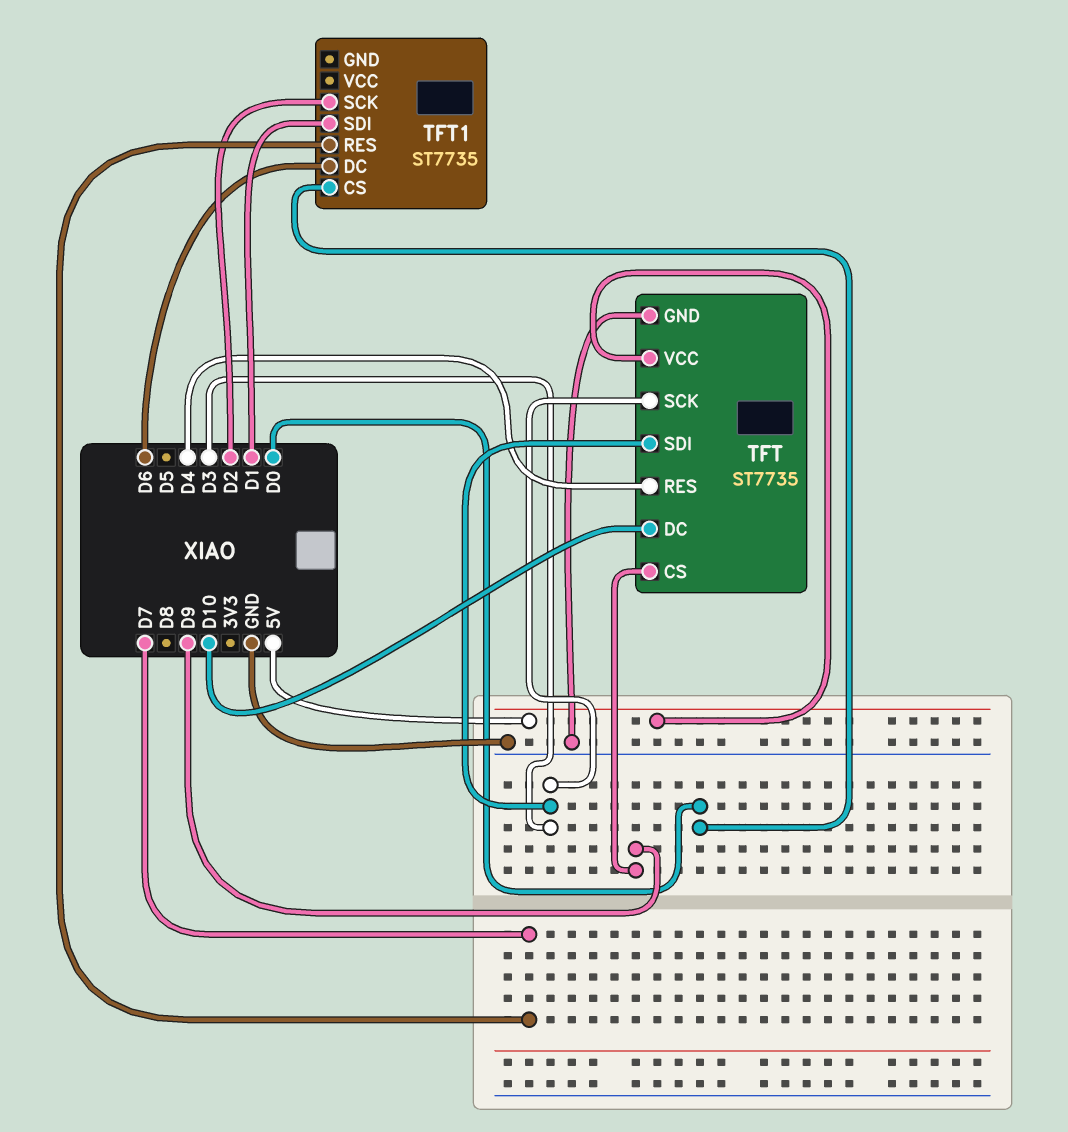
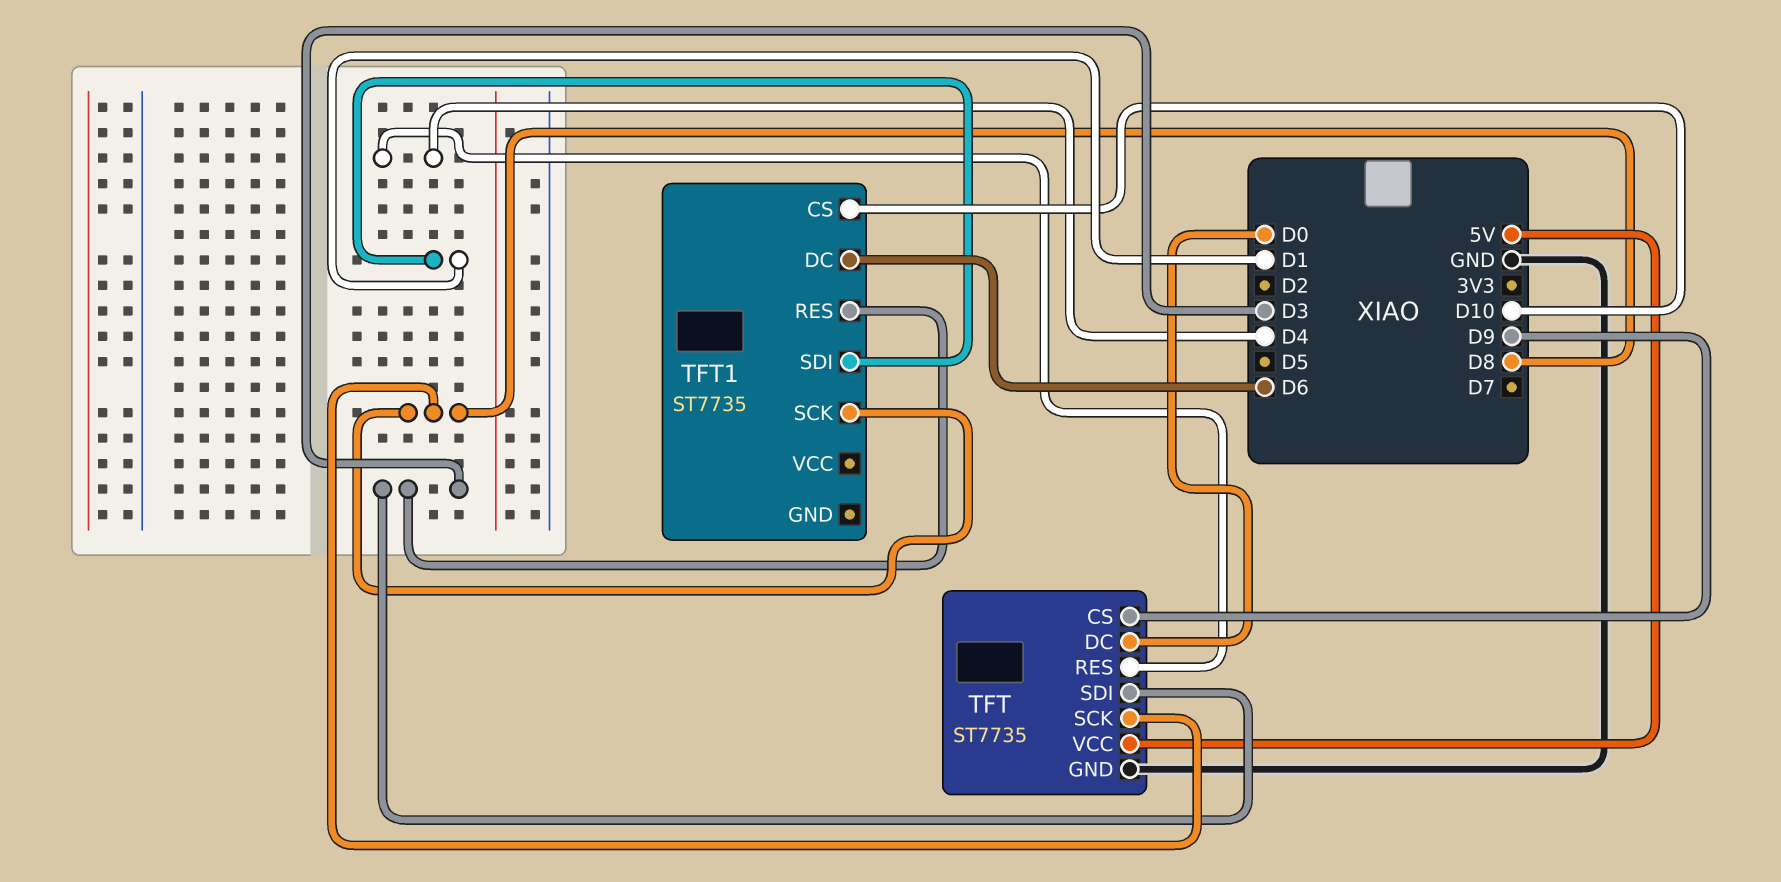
TFT pin DC: D10 -> D0
TFT pin SCK: D3 -> D8
TFT1 pin CS: D0 -> D10
TFT1 pin RES: D7 -> D3
TFT1 pin SCK: D2 -> D8

